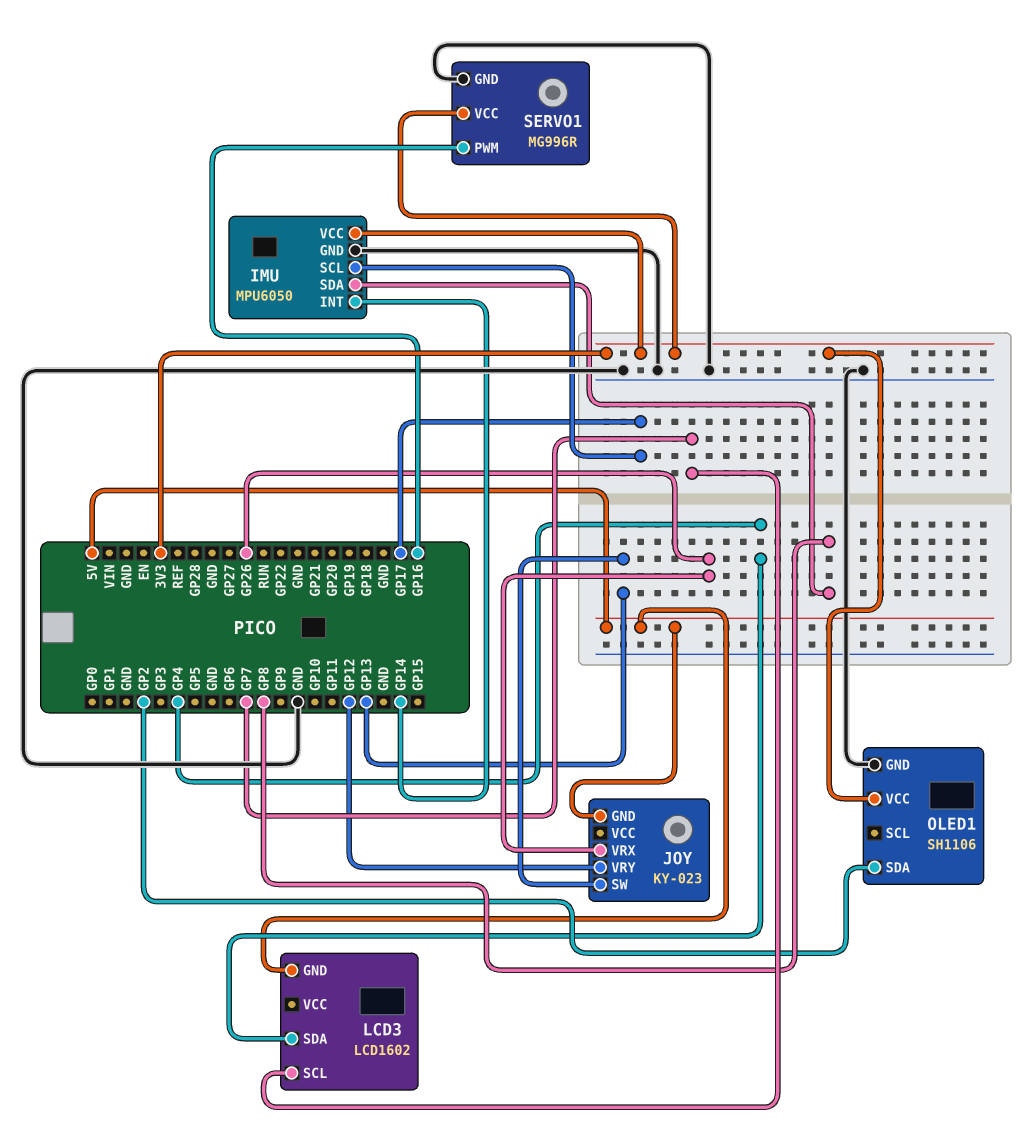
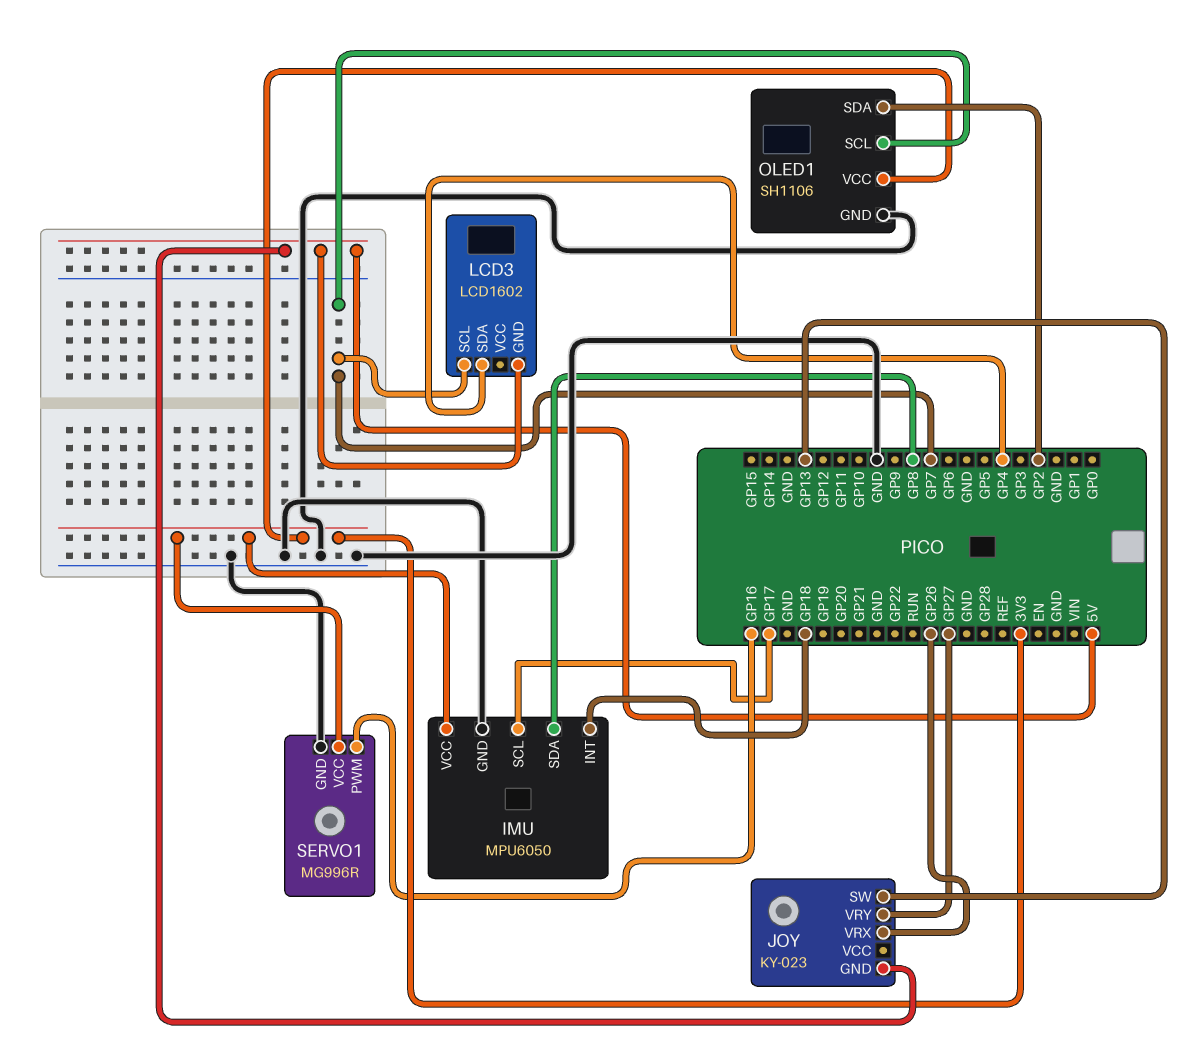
IMU pin INT: GP14 -> GP18
JOY pin VRY: GP12 -> GP27
OLED1 pin SCL: none -> GP7

